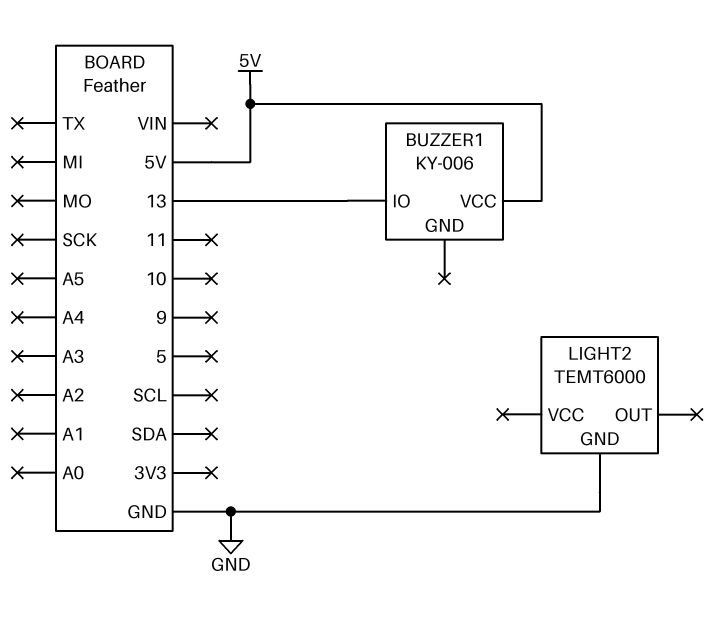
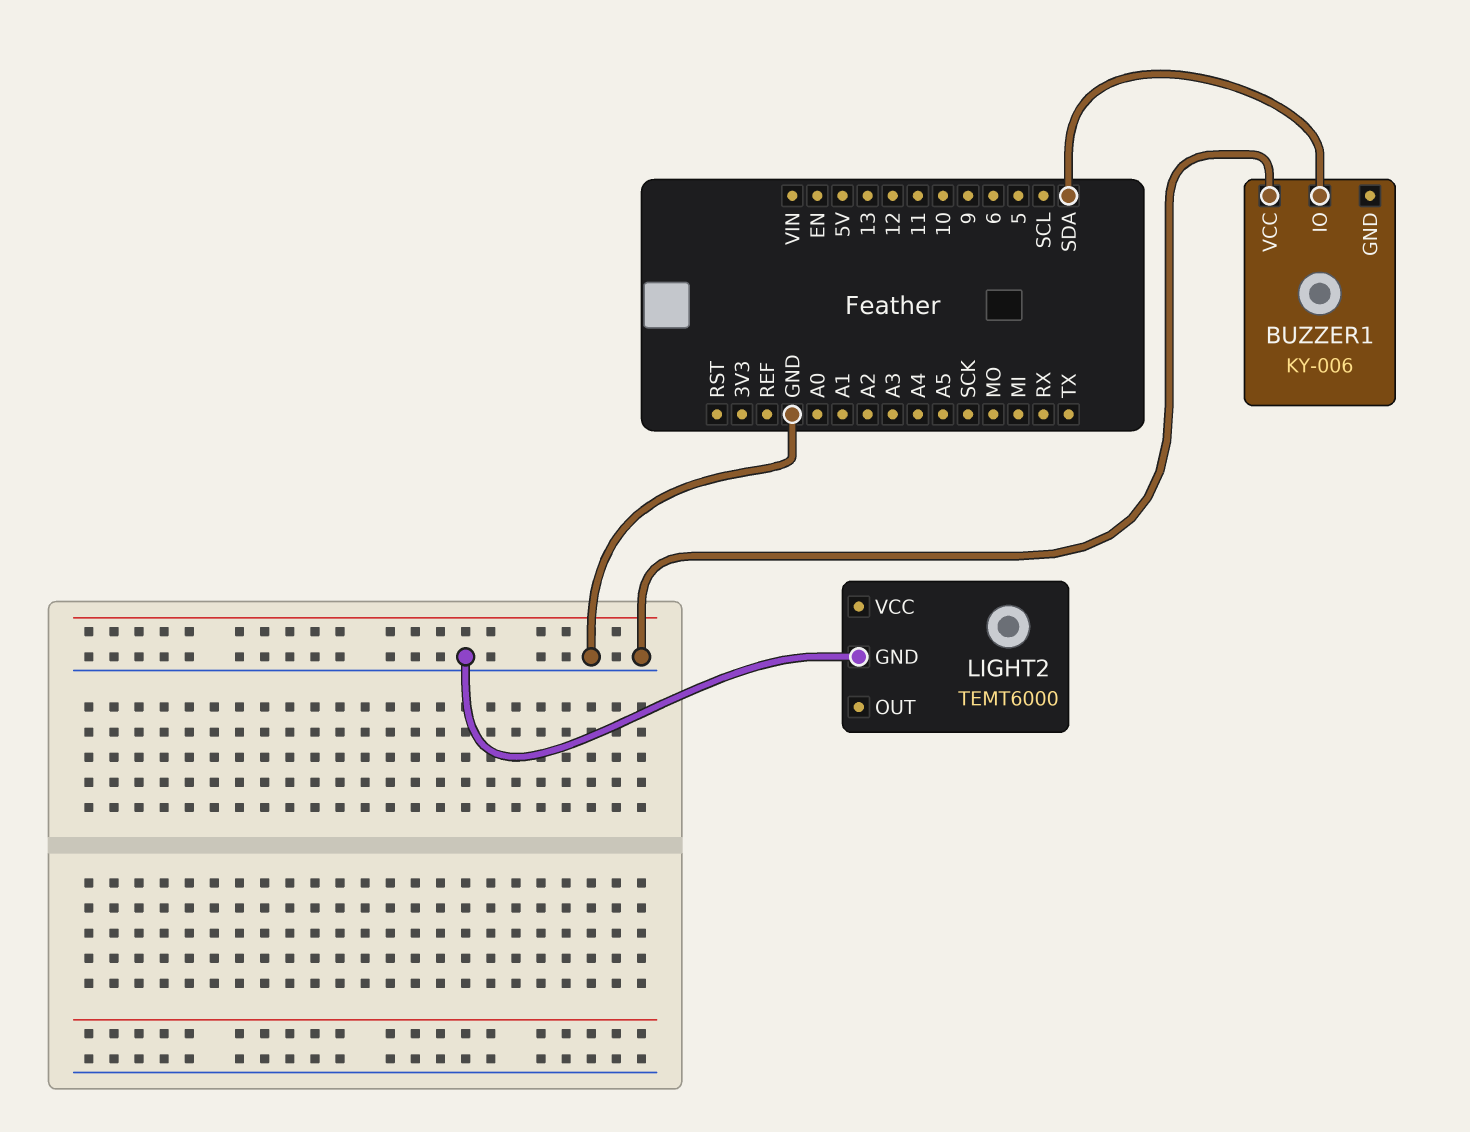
BUZZER1 pin IO: 13 -> SDA
BUZZER1 pin VCC: 5V -> GND

